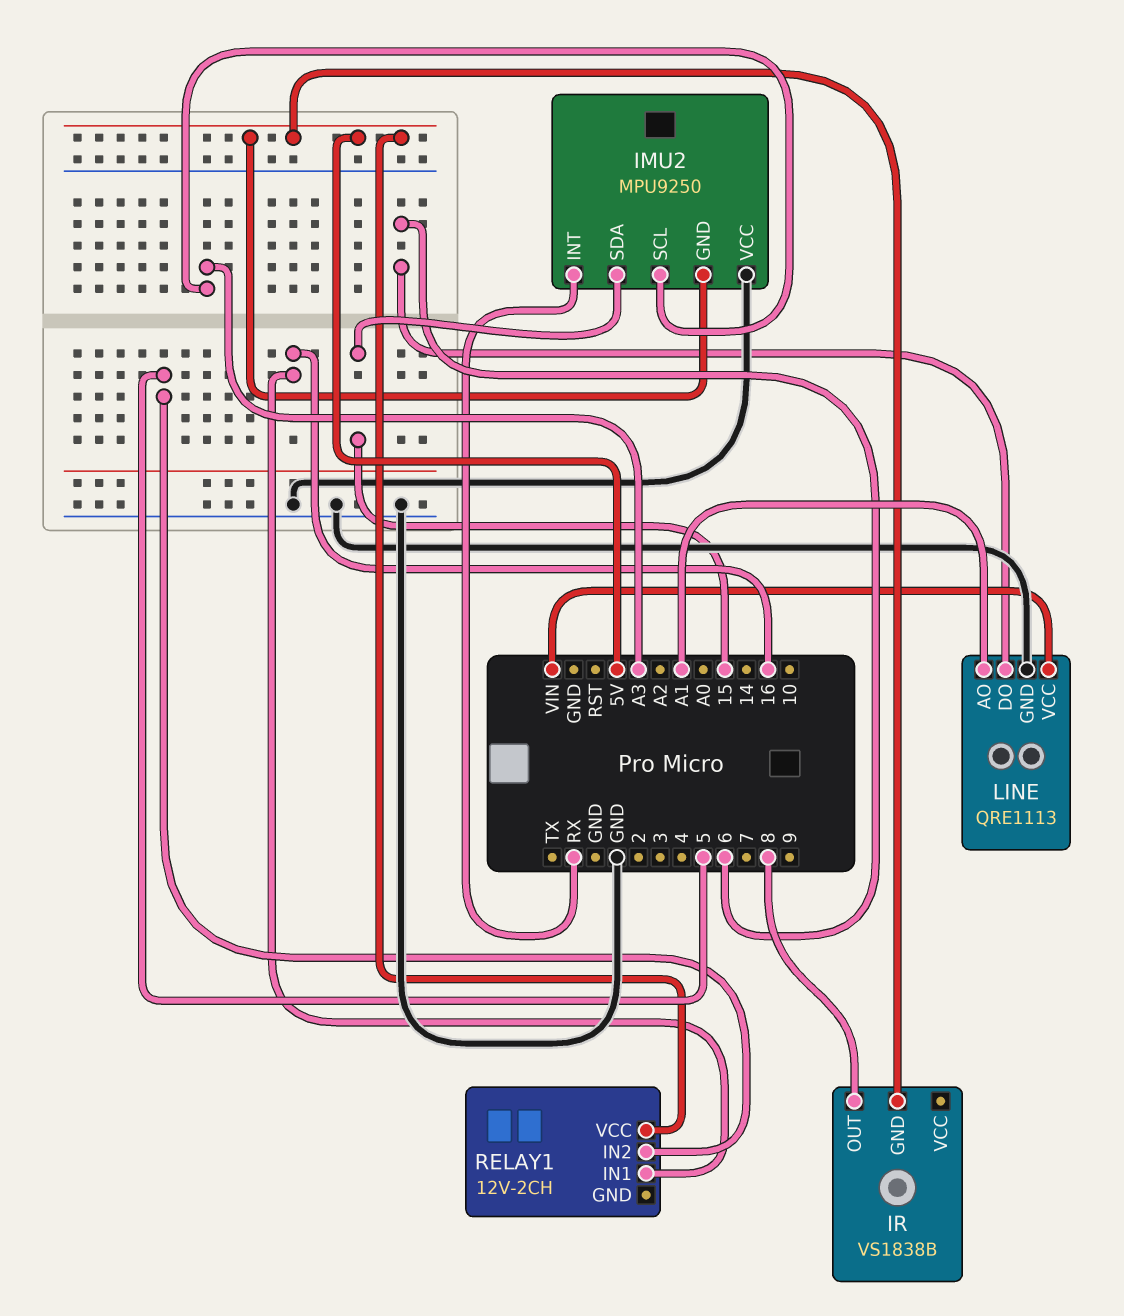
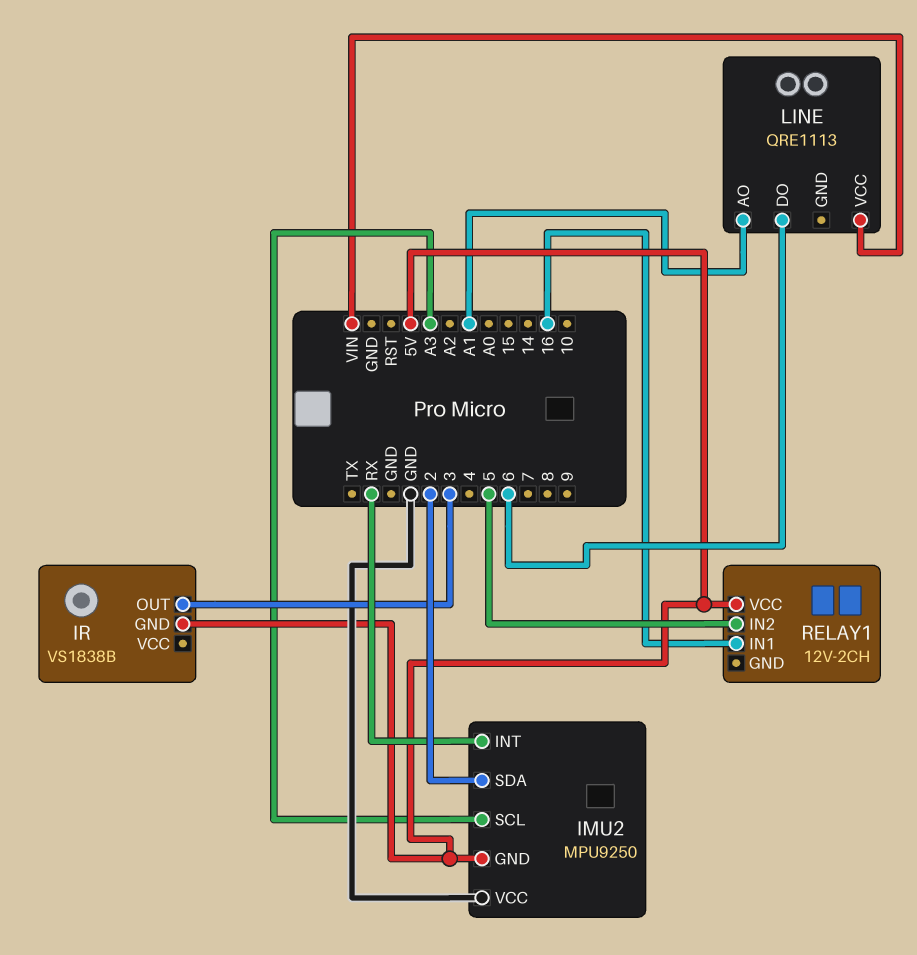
IMU2 pin SDA: 15 -> 2
IR pin OUT: 8 -> 3
LINE pin GND: GND -> none

